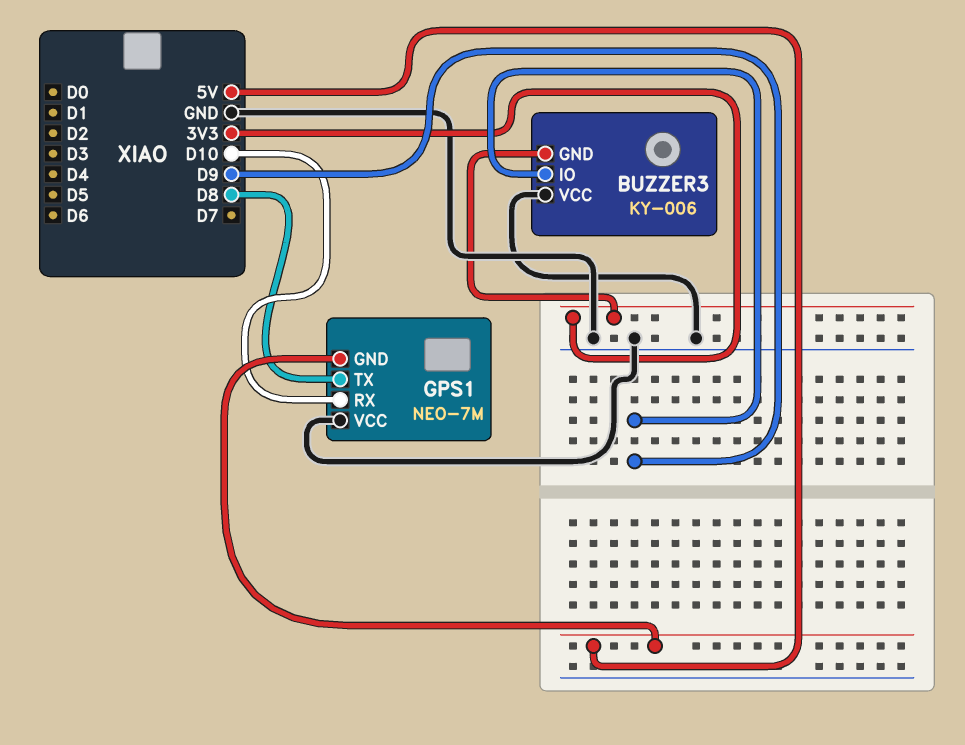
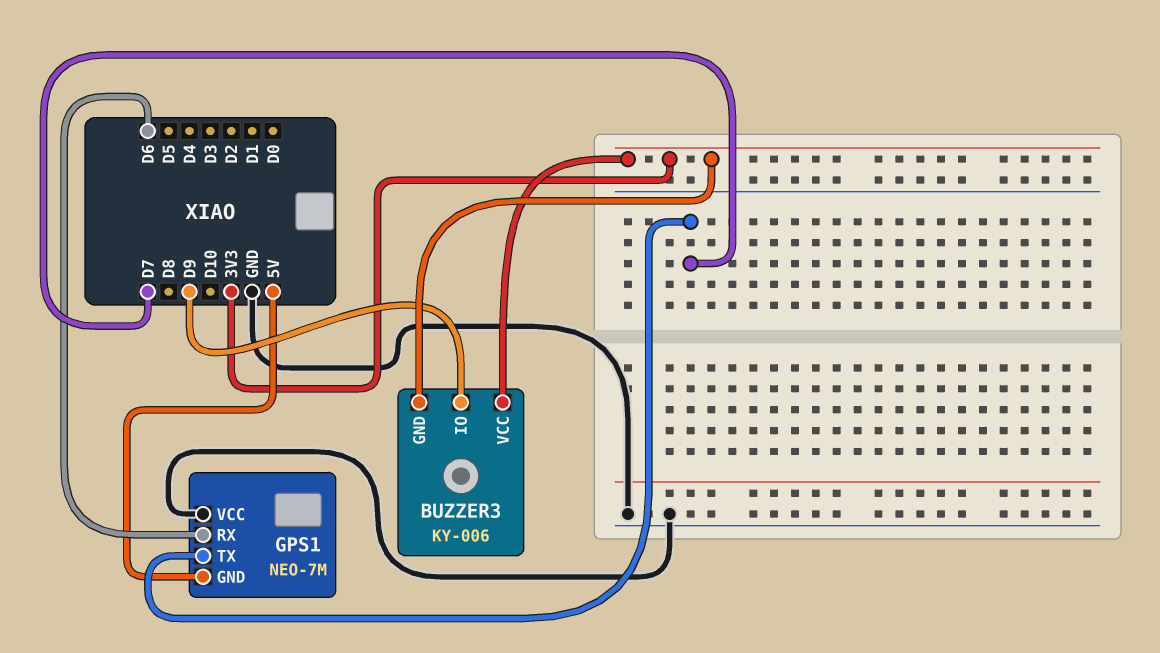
BUZZER3 pin VCC: GND -> 3V3
GPS1 pin RX: D10 -> D6
GPS1 pin TX: D8 -> D7

